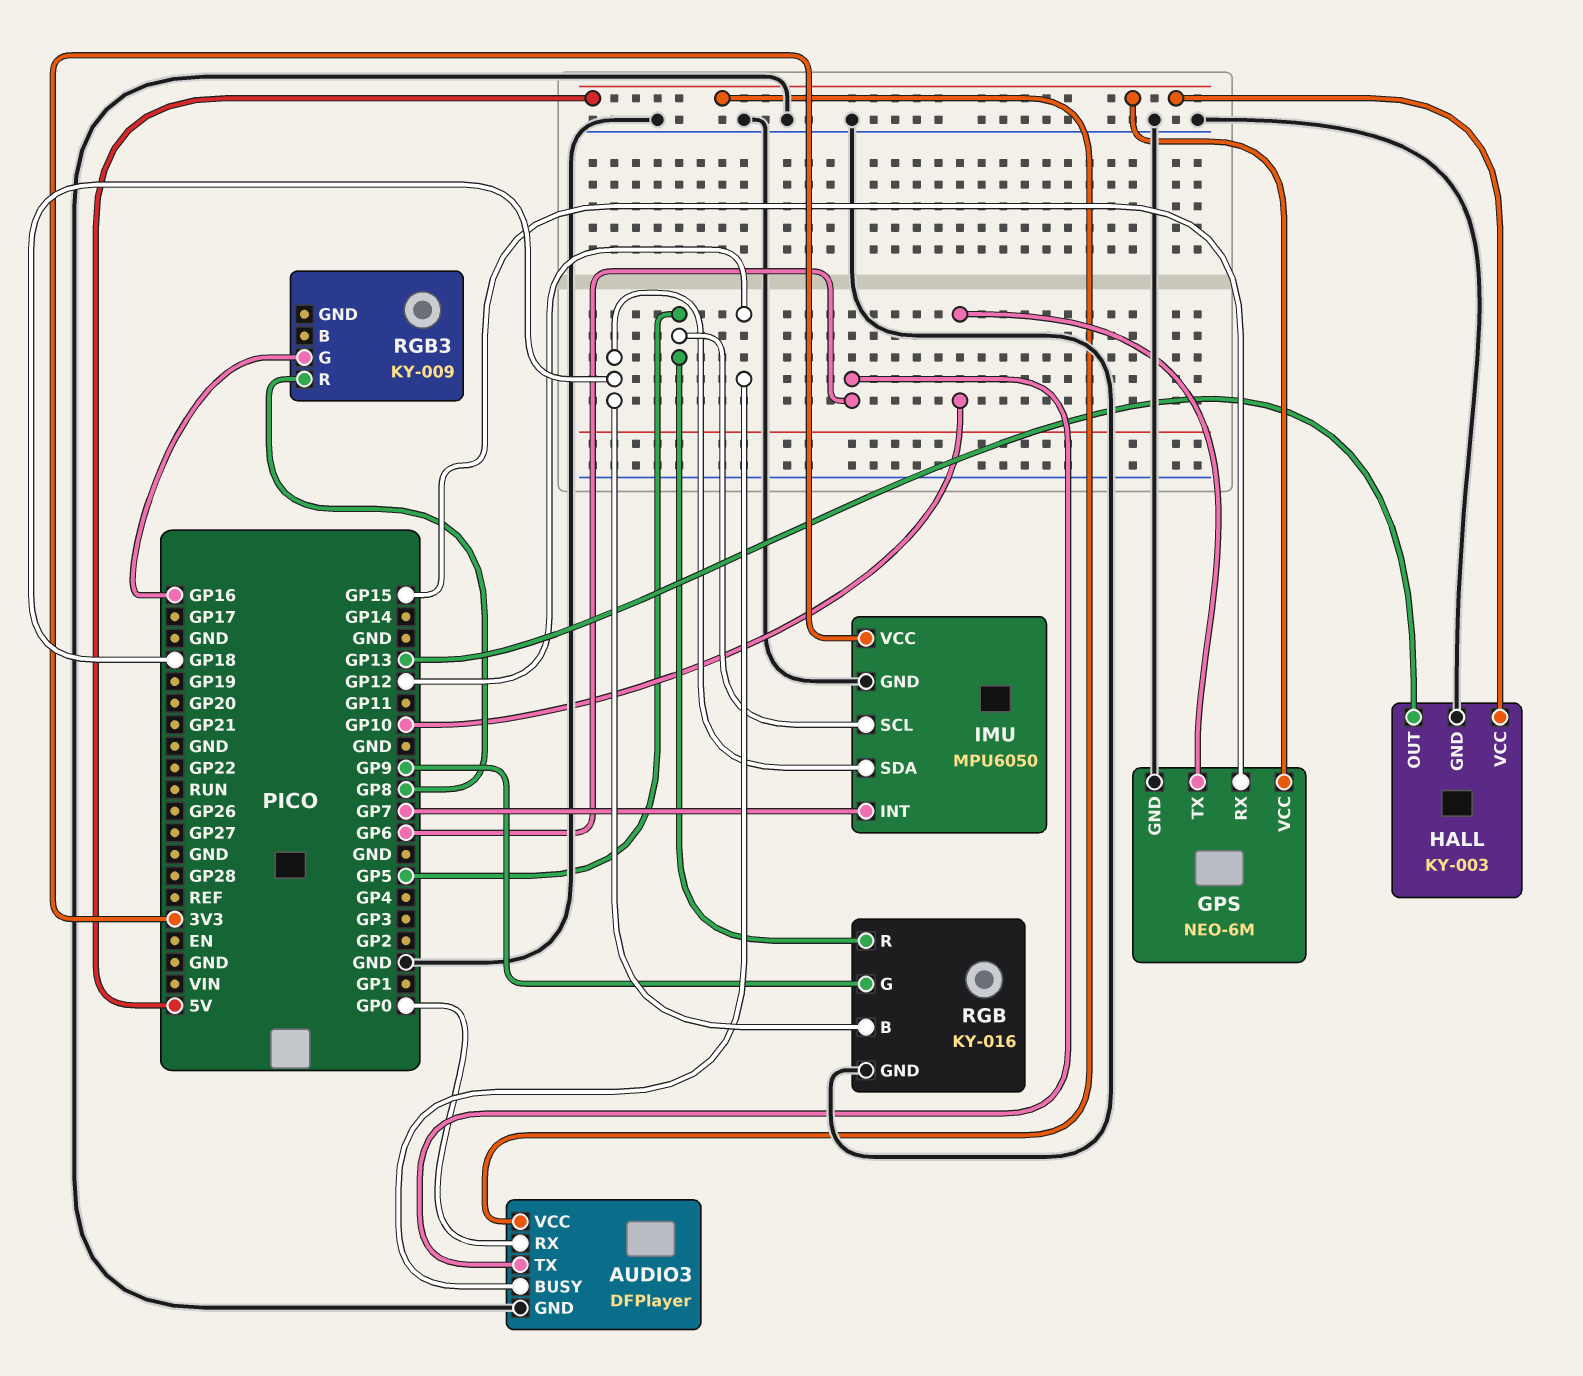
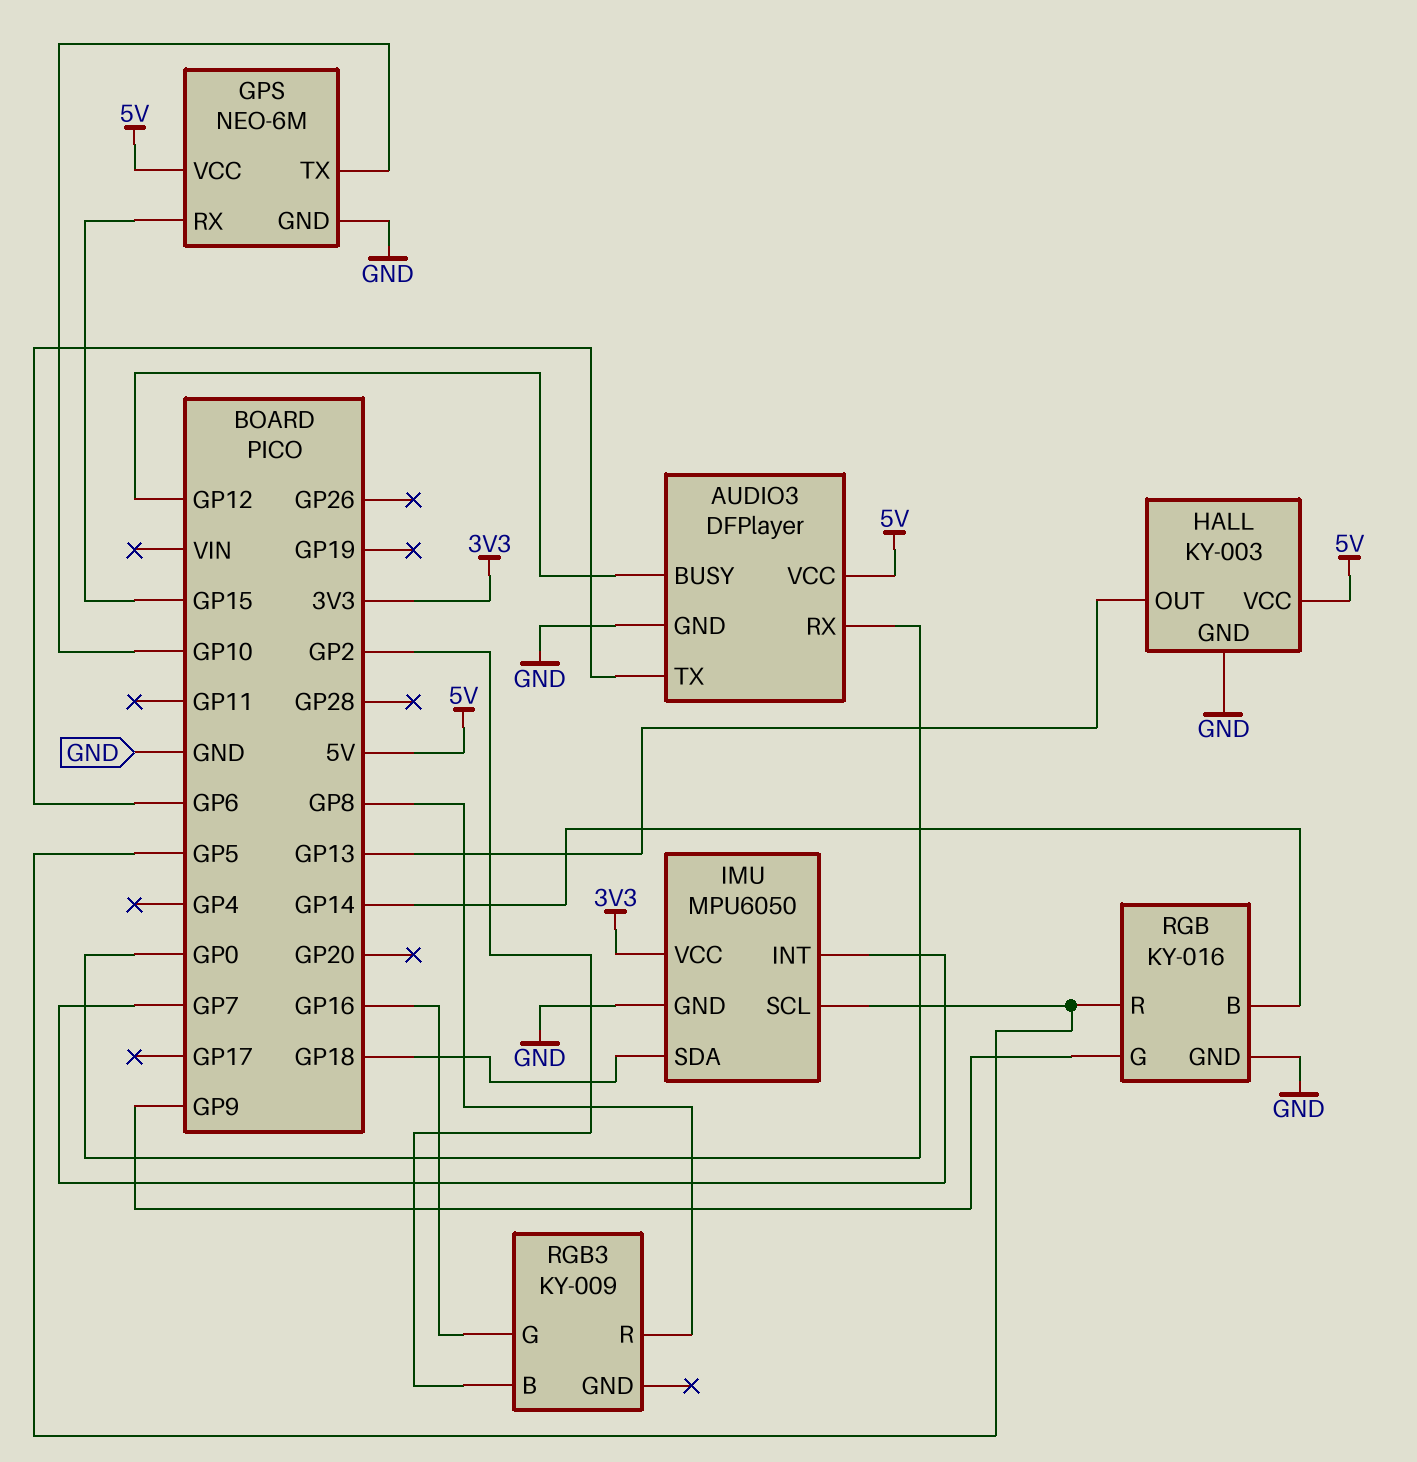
RGB pin B: GP18 -> GP14
RGB3 pin B: none -> GP2

